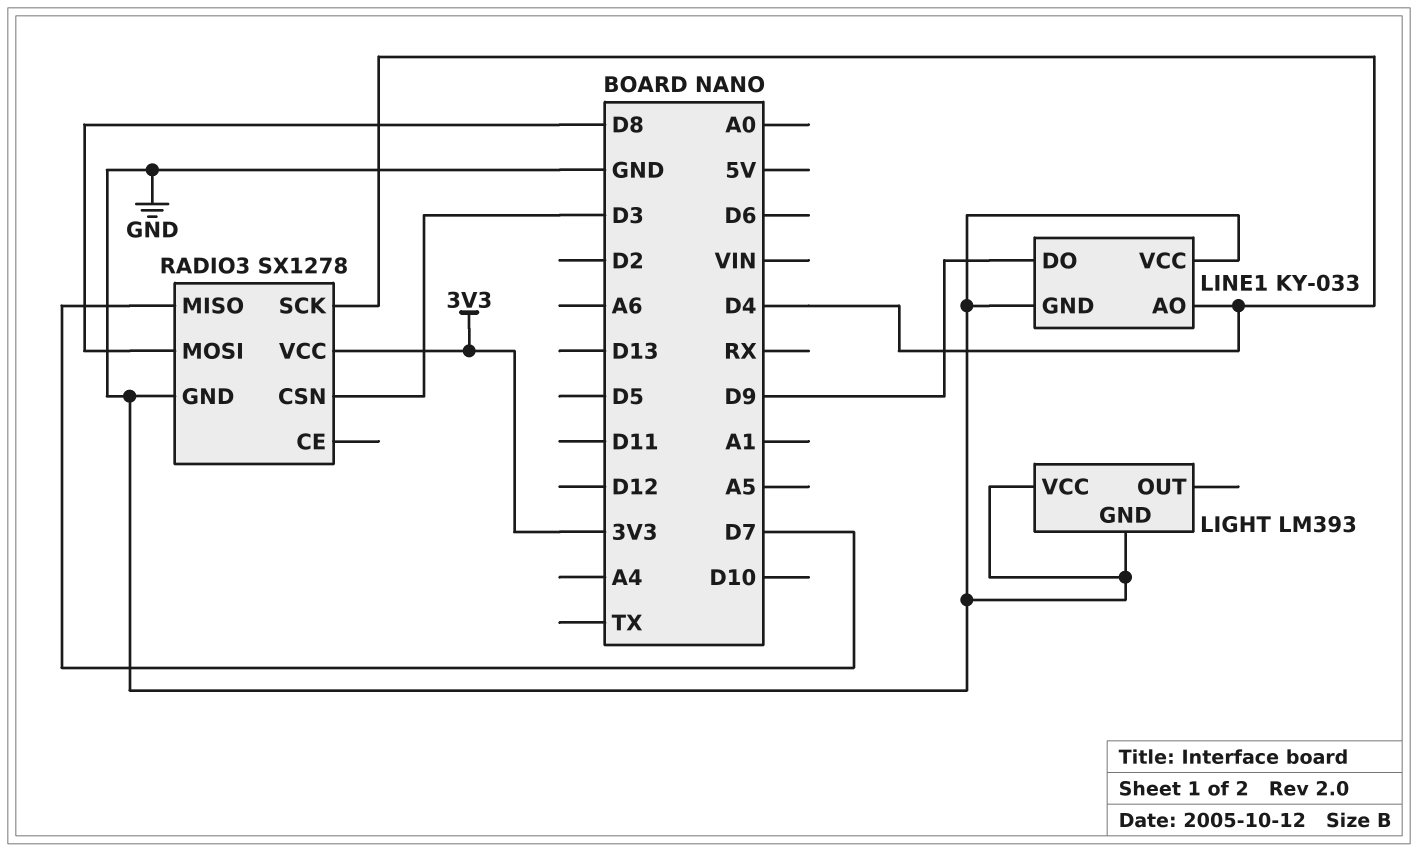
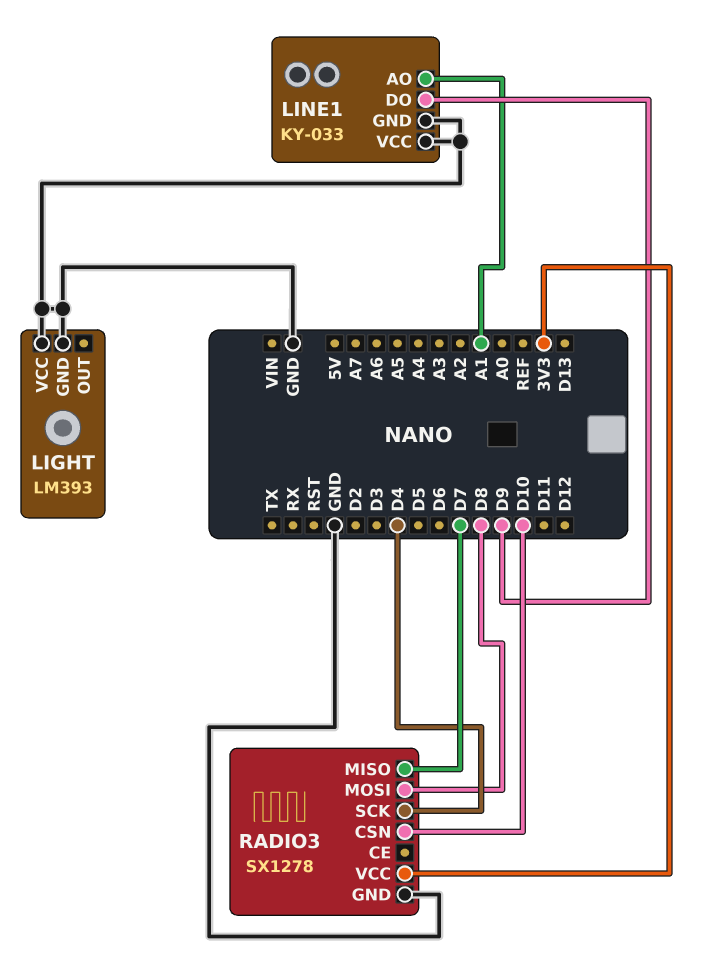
LINE1 pin AO: D4 -> A1
RADIO3 pin CSN: D3 -> D10

